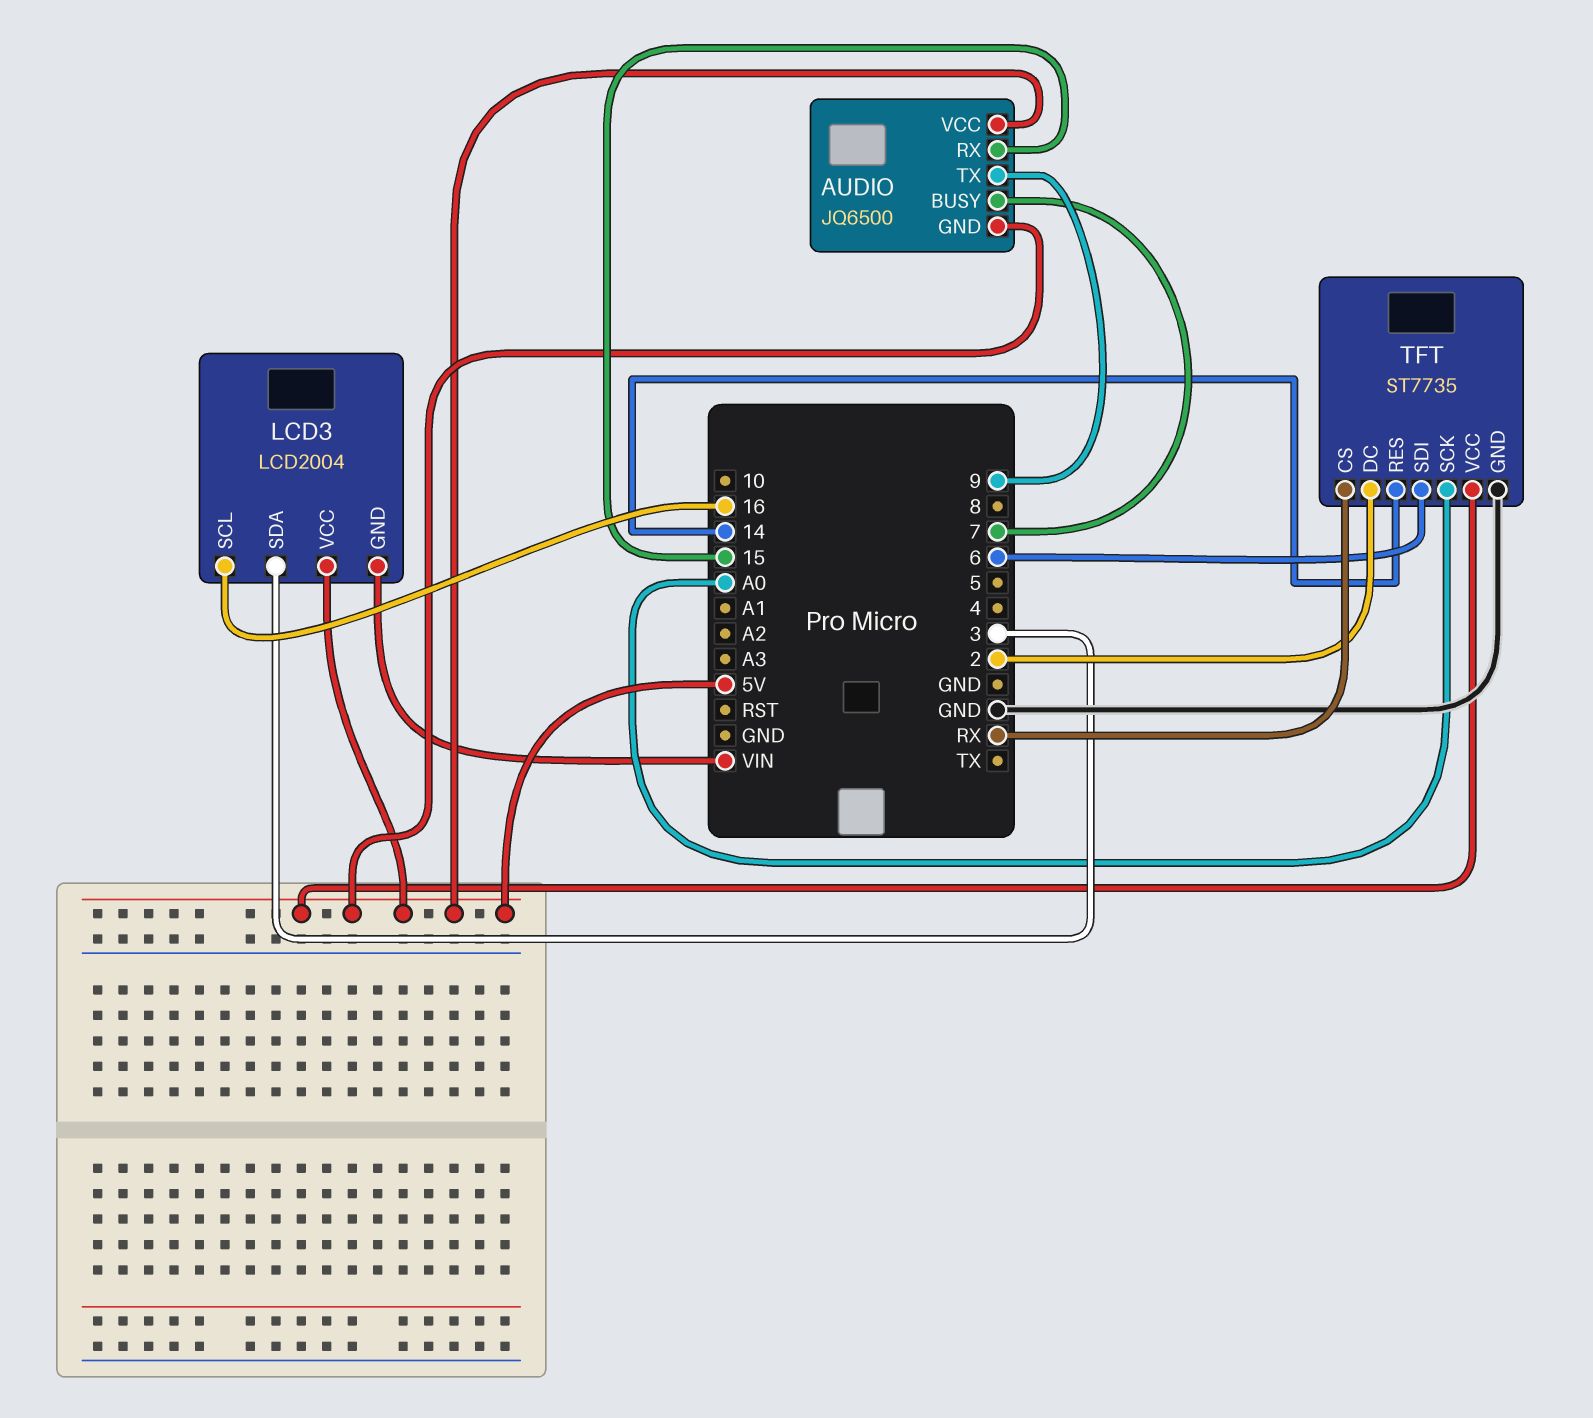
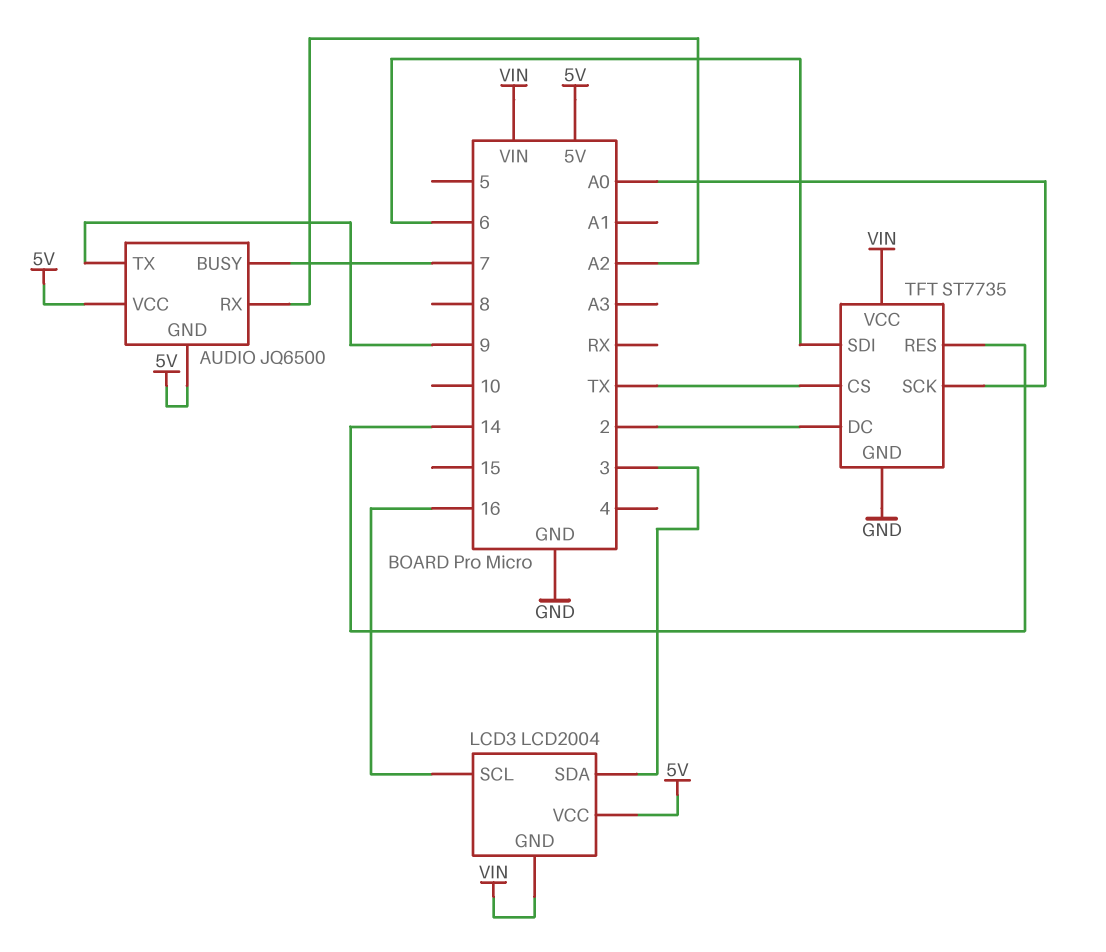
AUDIO pin RX: 15 -> A2
TFT pin CS: RX -> TX
TFT pin VCC: 5V -> VIN

